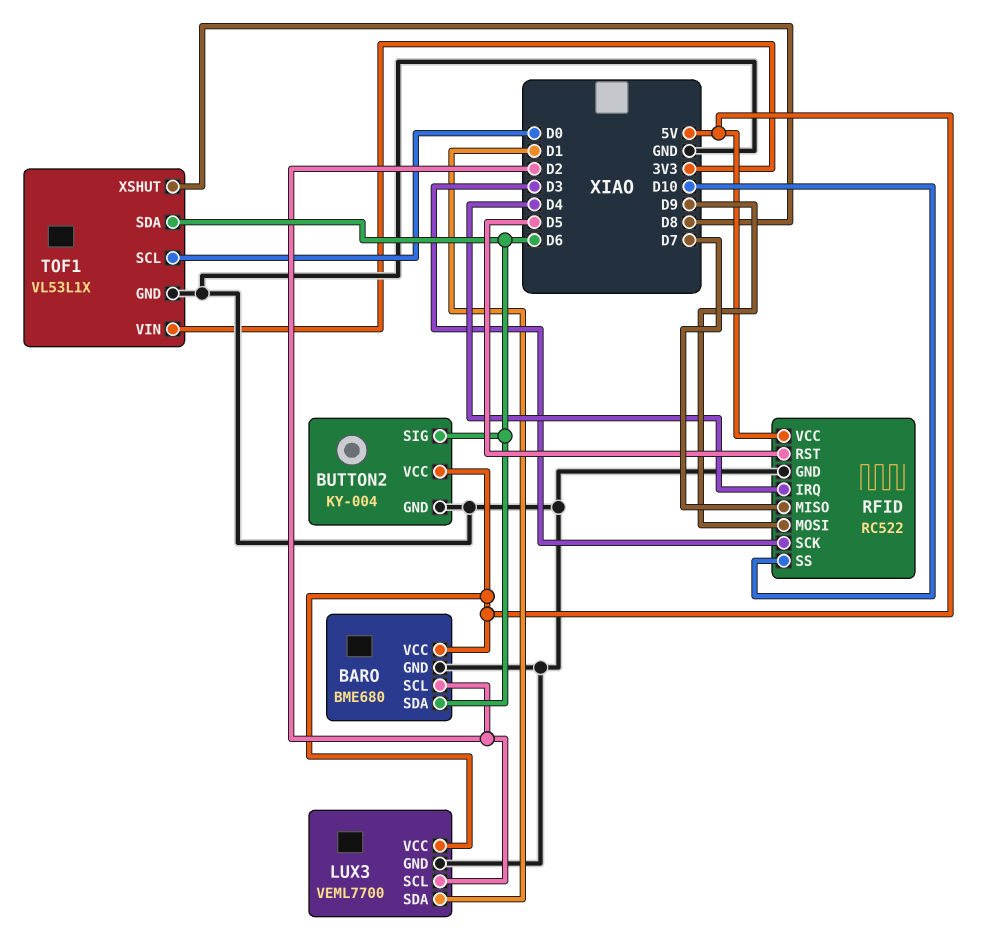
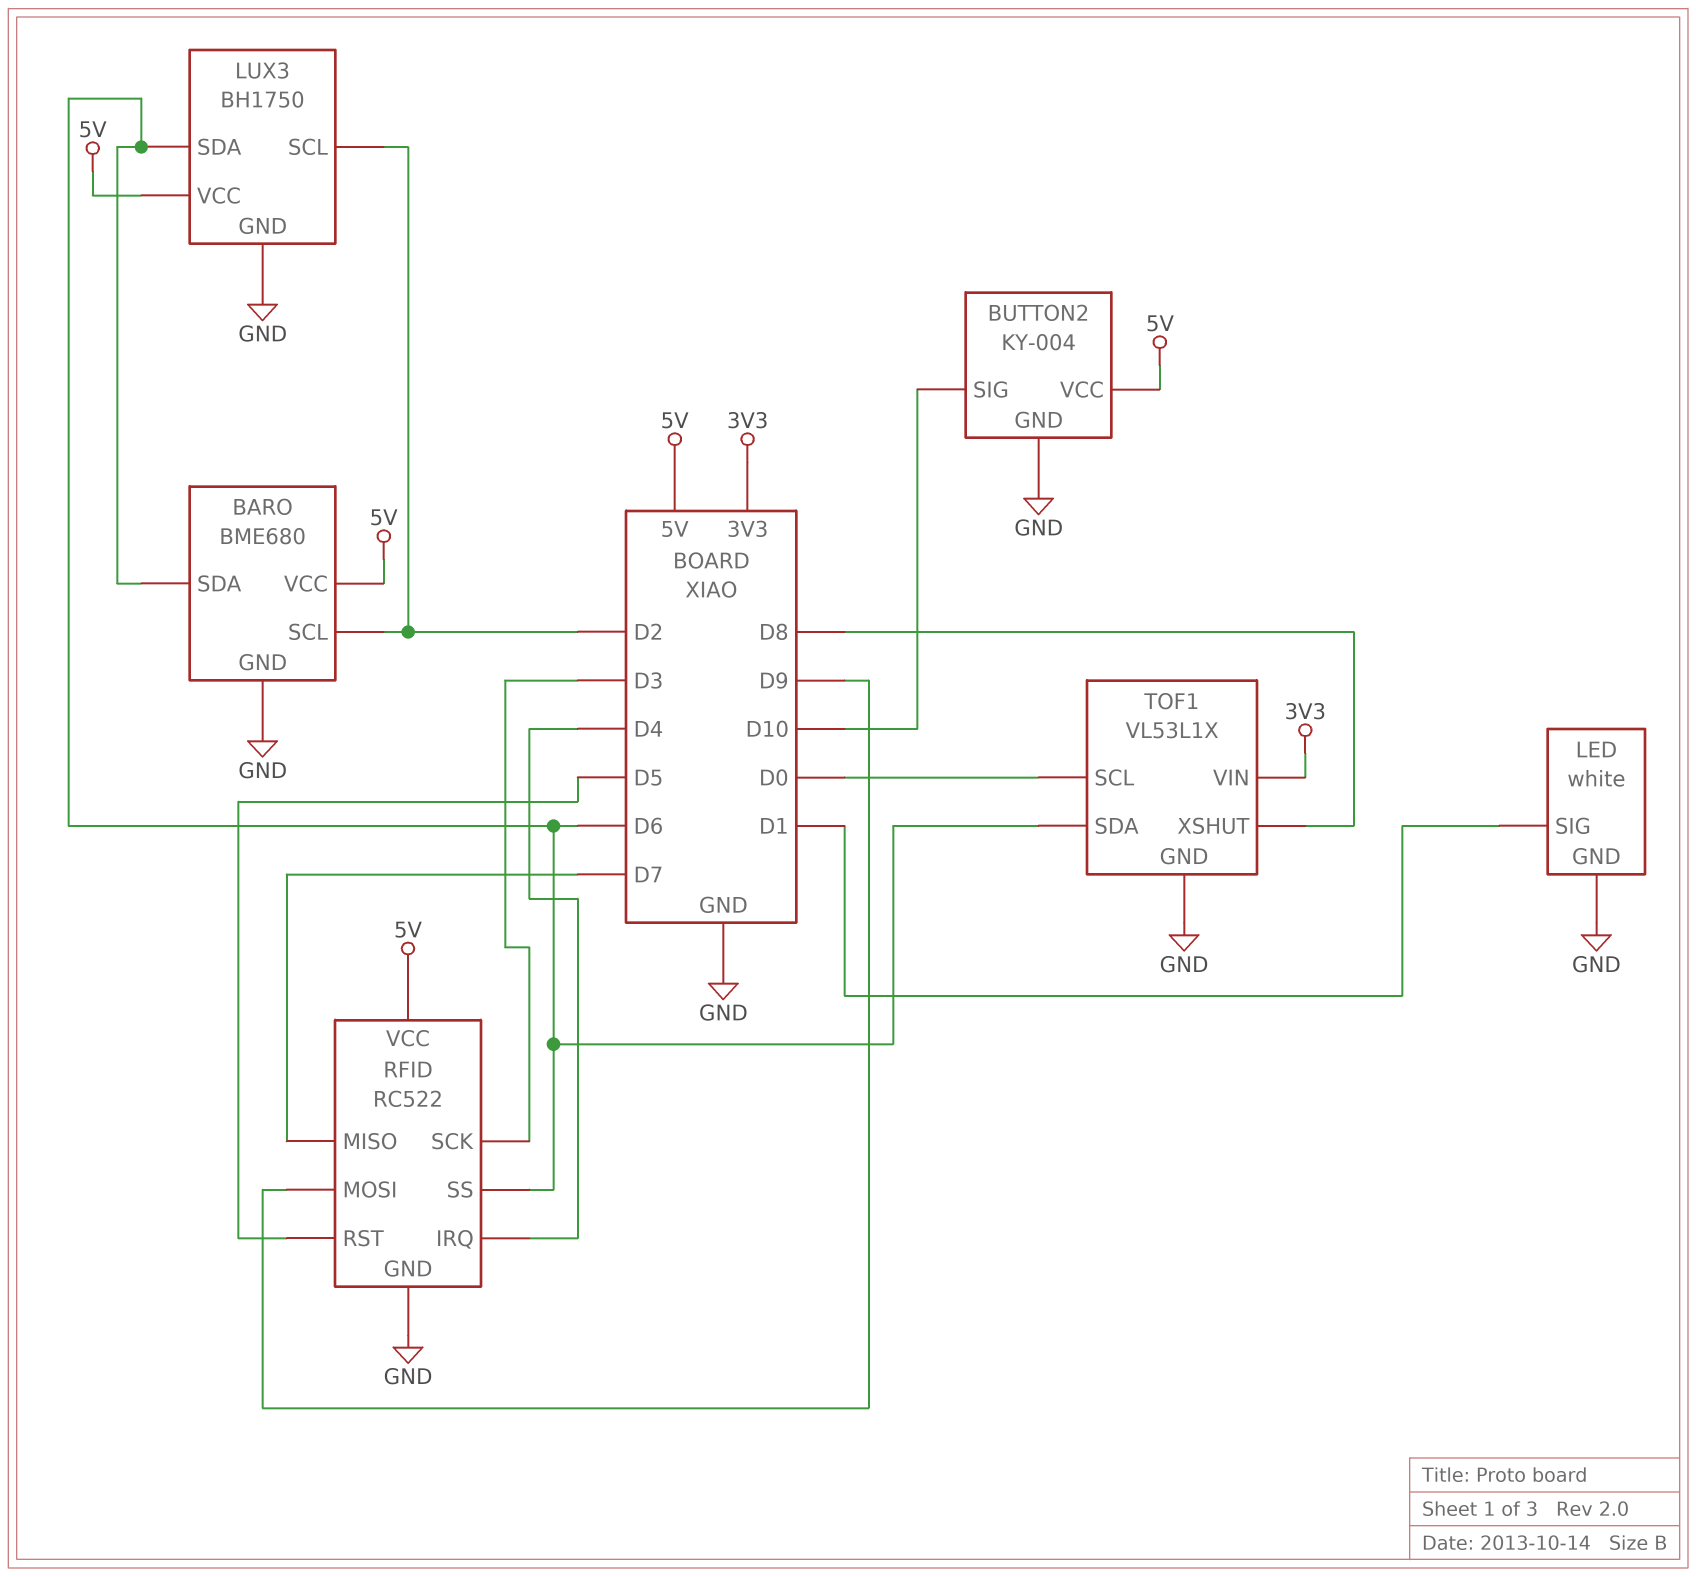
BUTTON2 pin SIG: D6 -> D10
LED: none -> white
LED pin GND: none -> GND
LED pin SIG: none -> D1
LUX3: VEML7700 -> BH1750
LUX3 pin SDA: D1 -> D6
RFID pin SS: D10 -> D6

